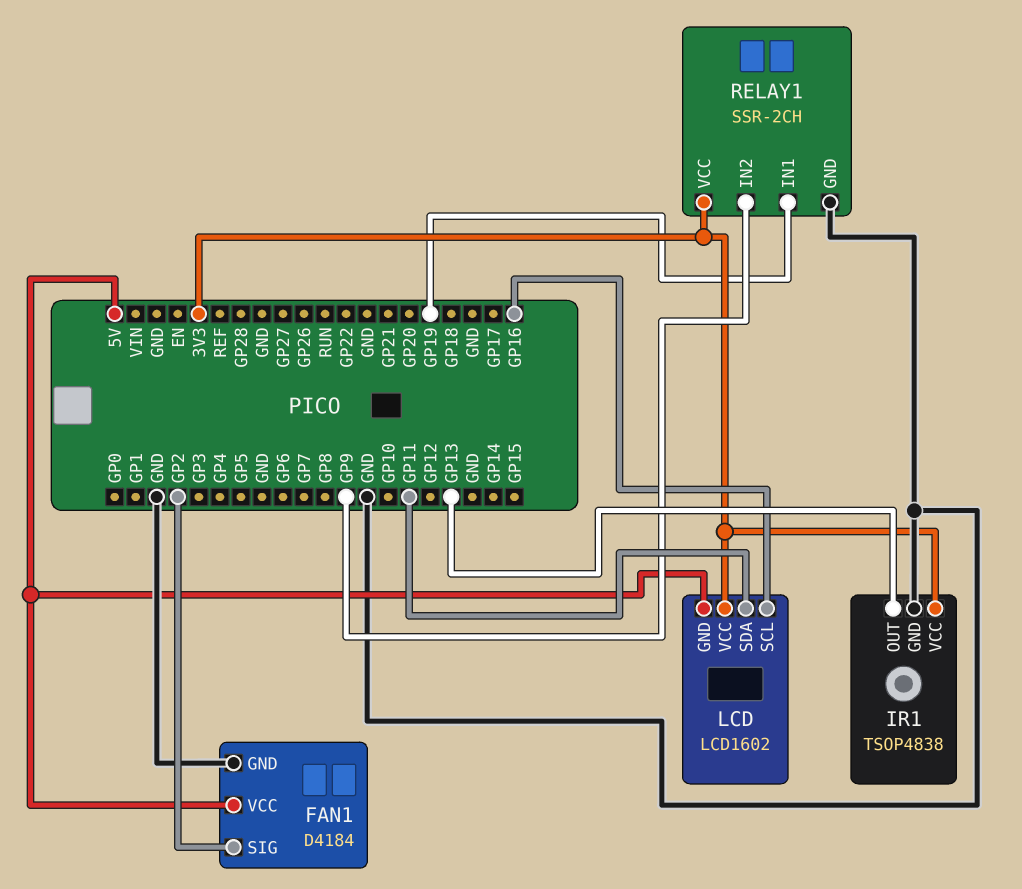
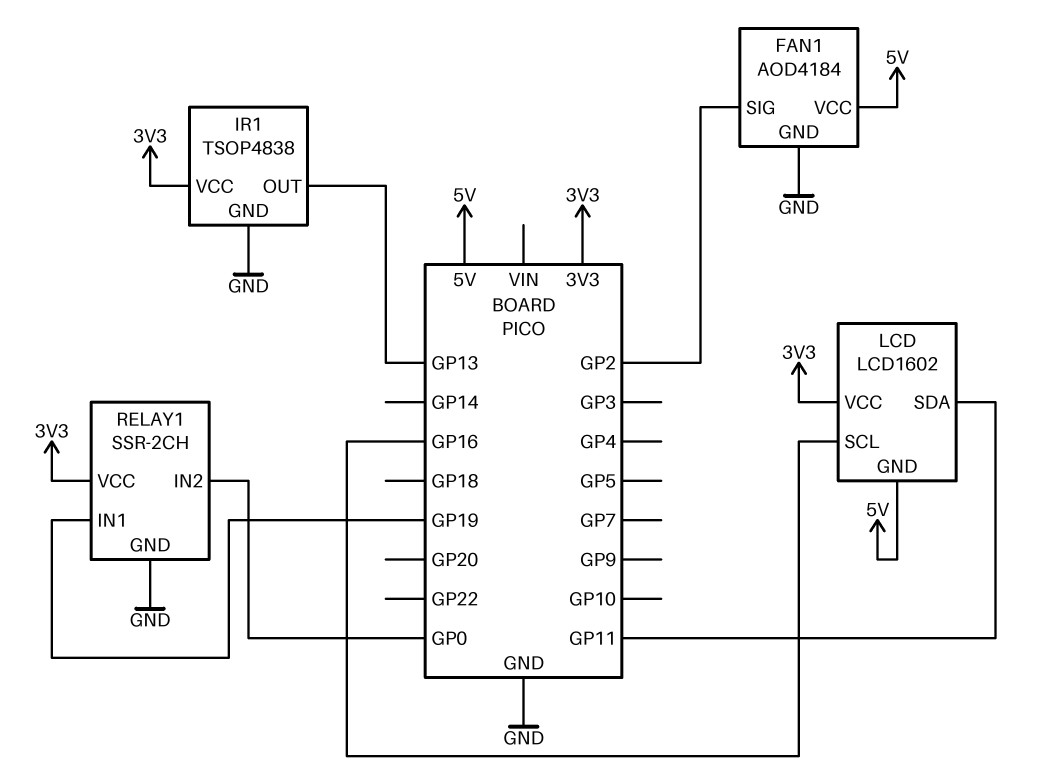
FAN1: D4184 -> AOD4184
RELAY1 pin IN2: GP9 -> GP0

